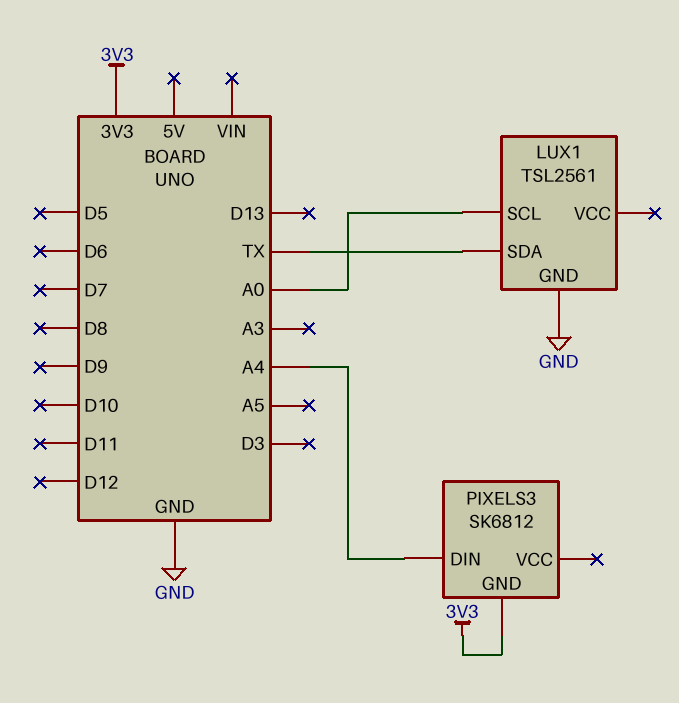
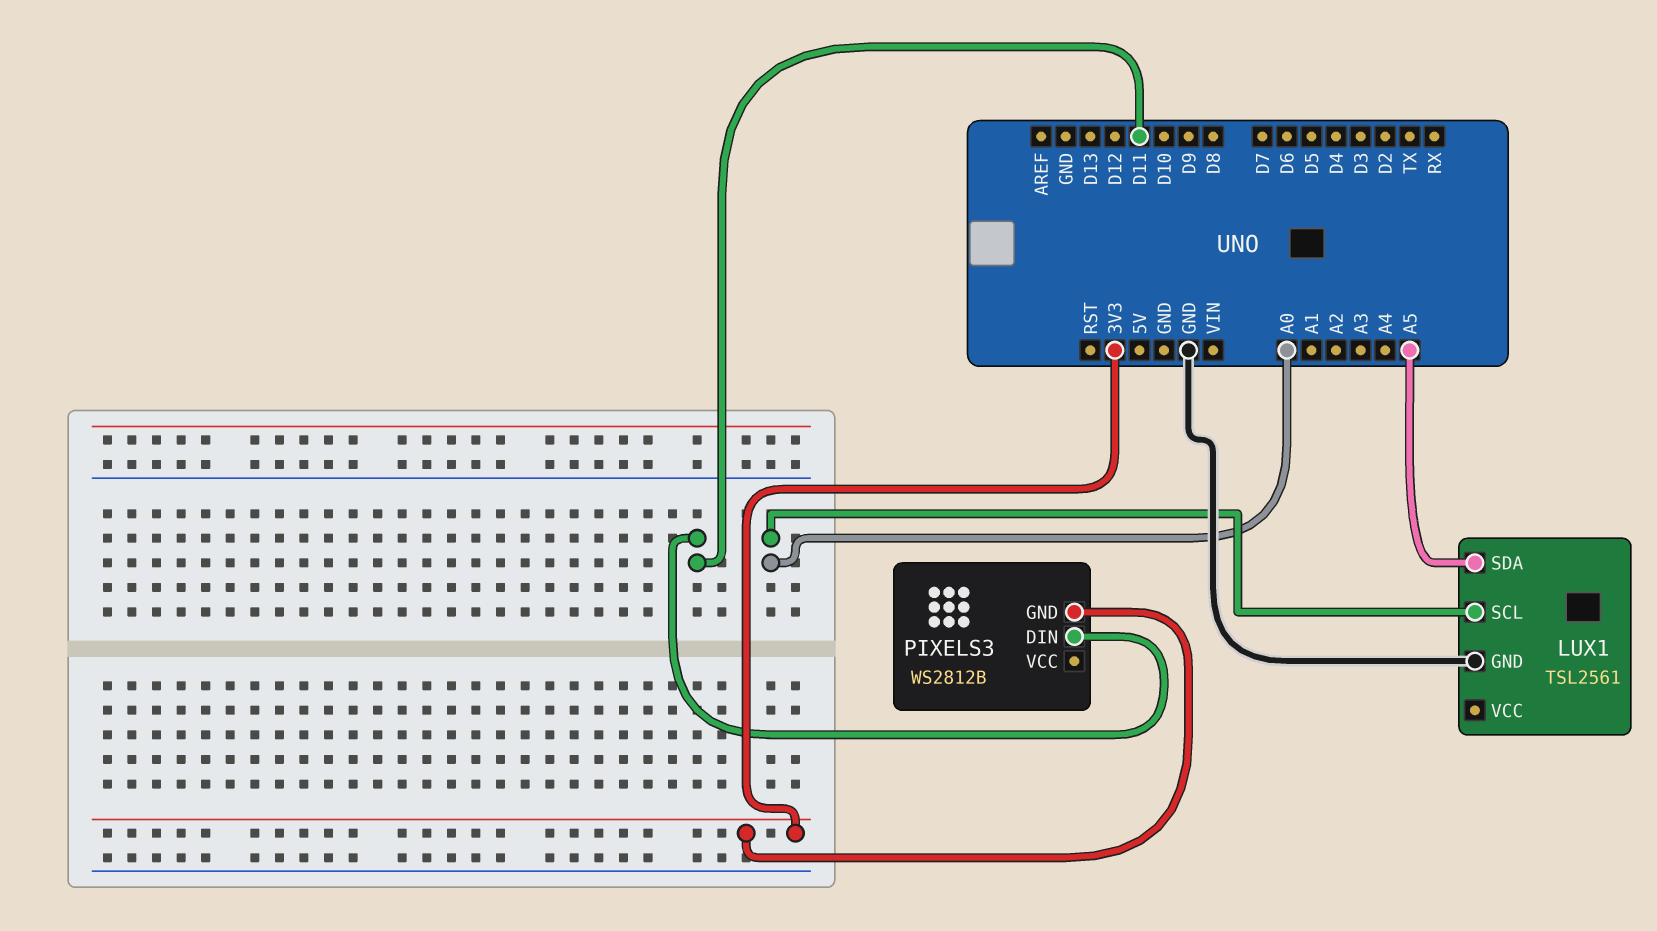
LUX1 pin SDA: TX -> A5
PIXELS3: SK6812 -> WS2812B
PIXELS3 pin DIN: A4 -> D11

